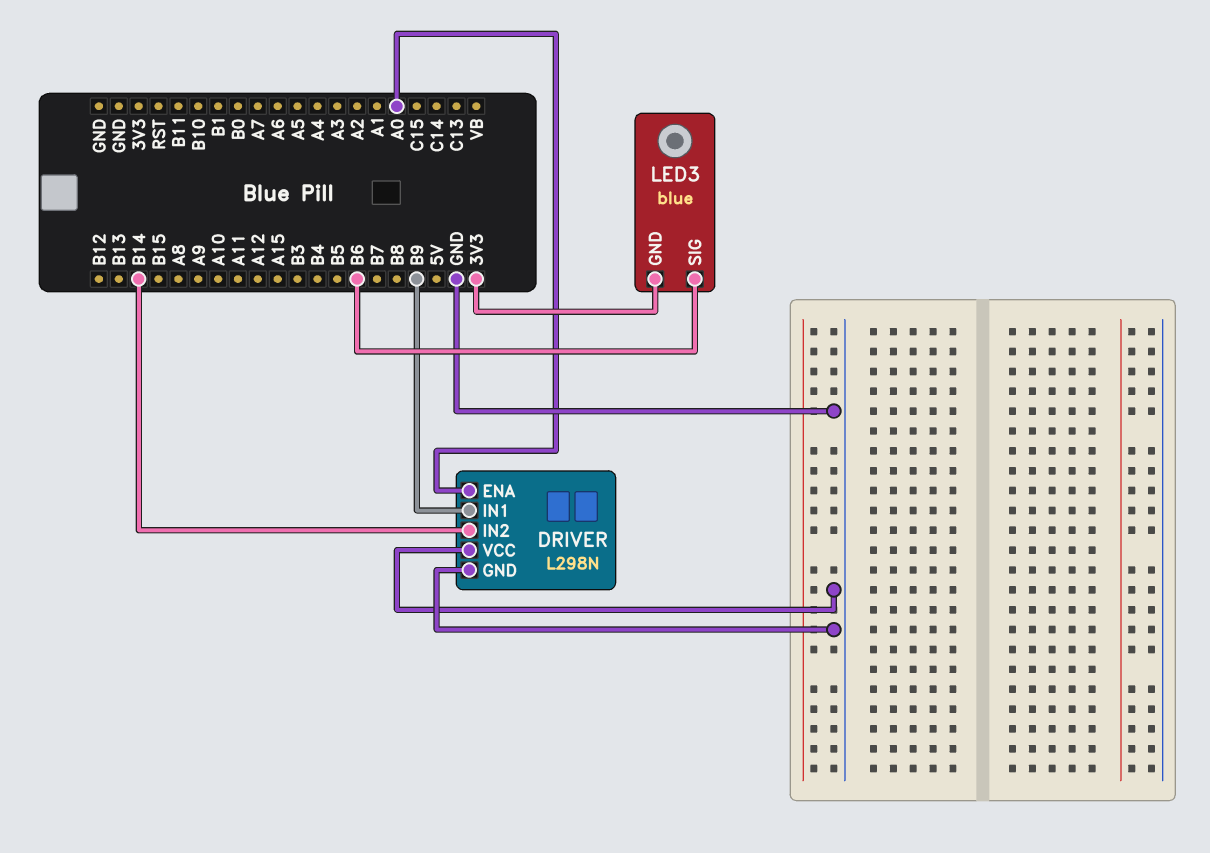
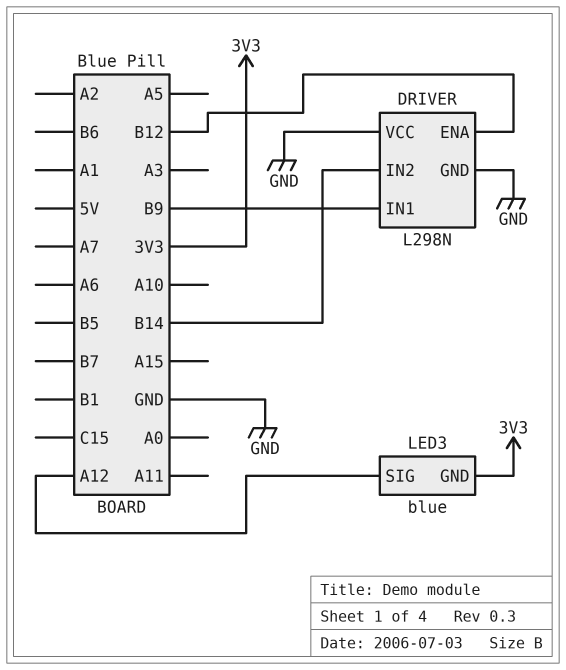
DRIVER pin ENA: A0 -> B12
LED3 pin SIG: B6 -> A12

